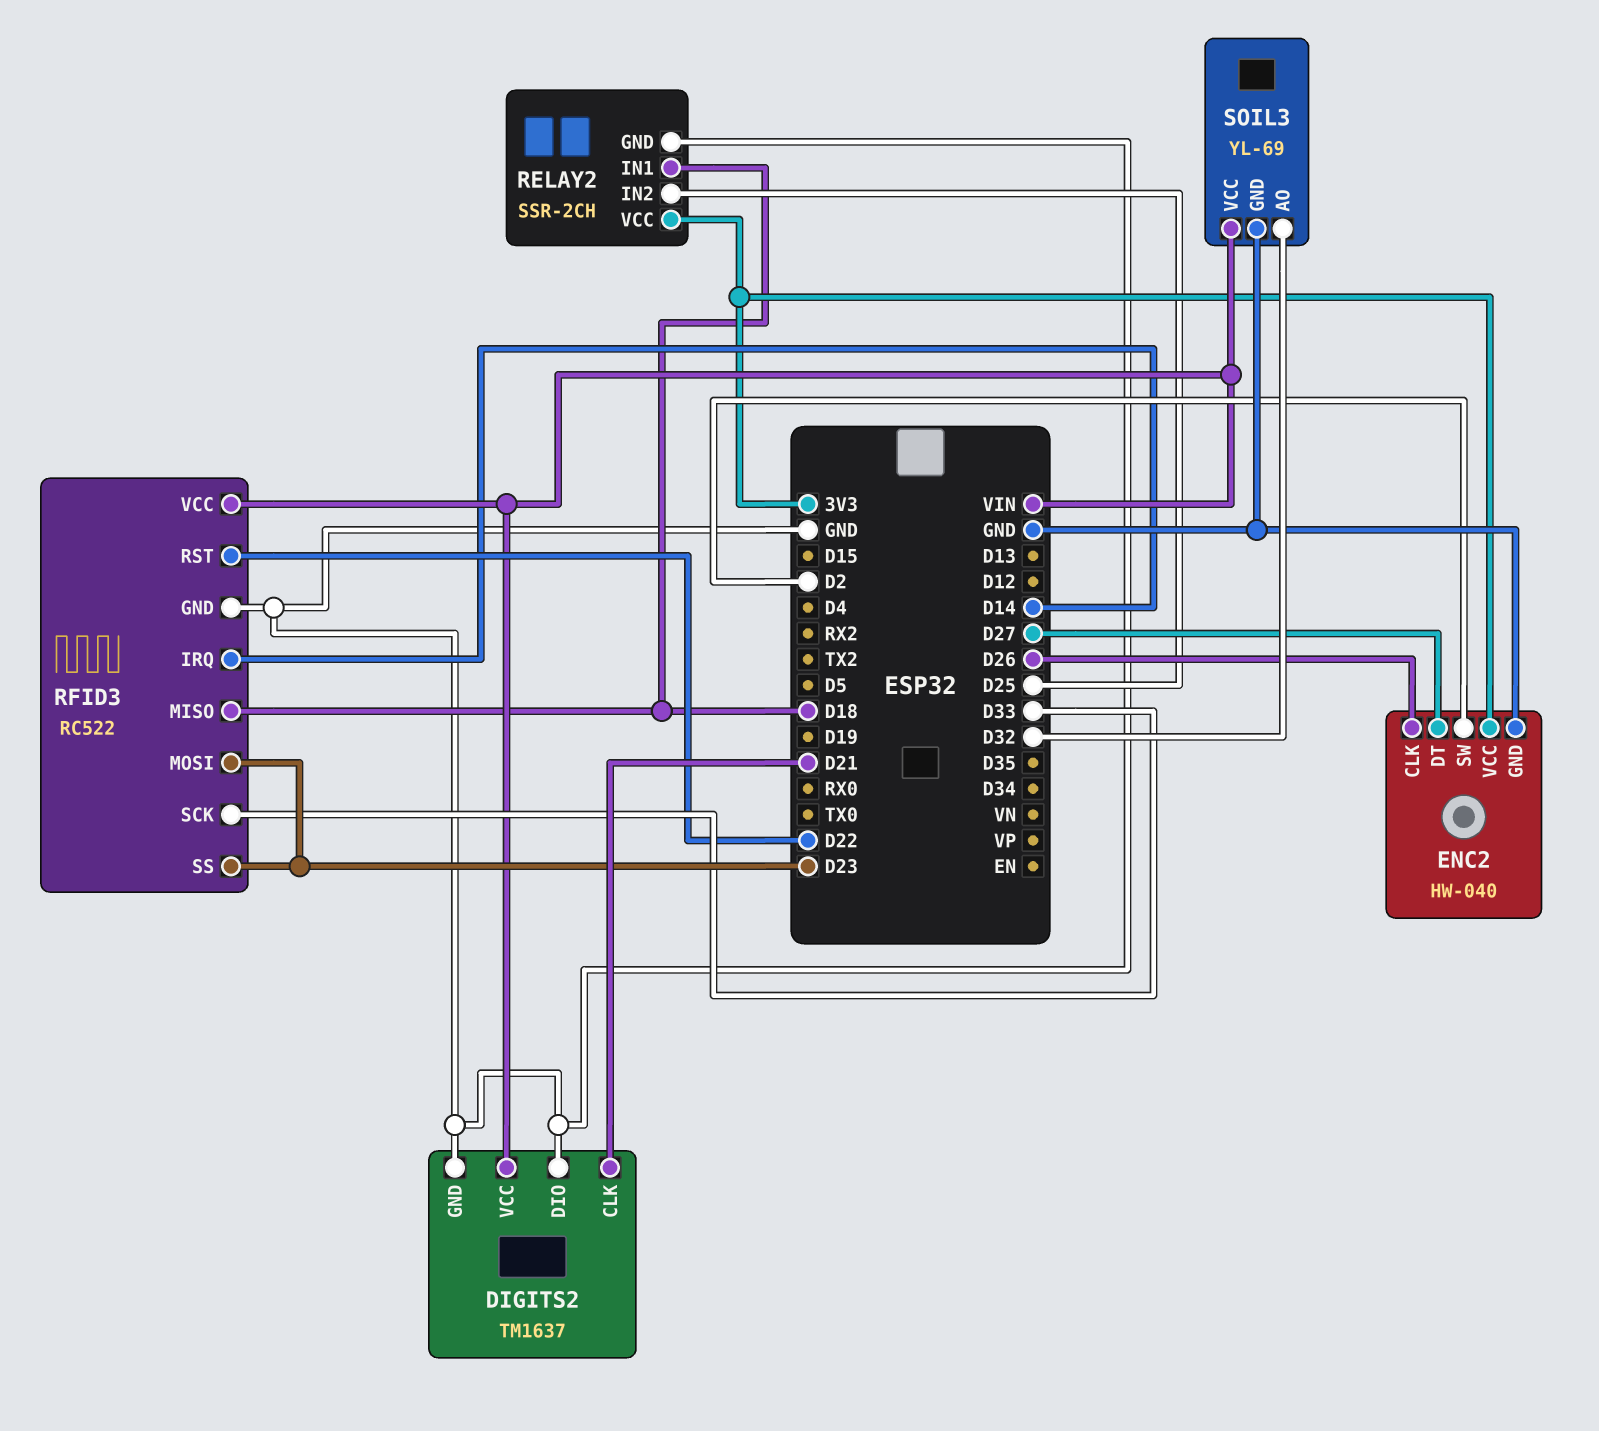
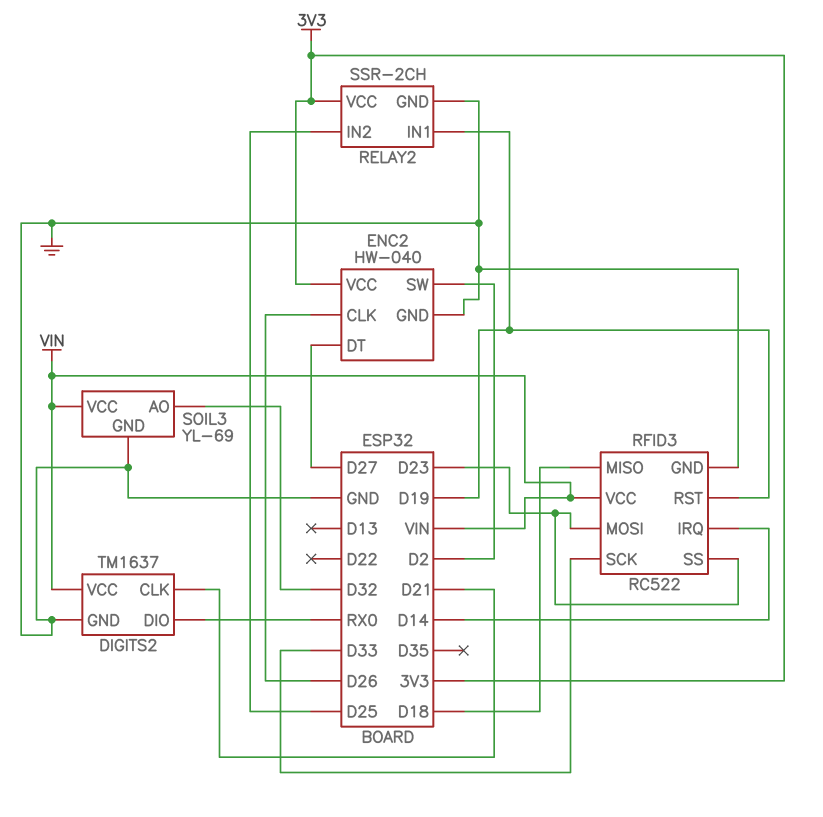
DIGITS2 pin DIO: GND -> RX0
RELAY2 pin IN1: D18 -> D19
RFID3 pin RST: D22 -> D19

